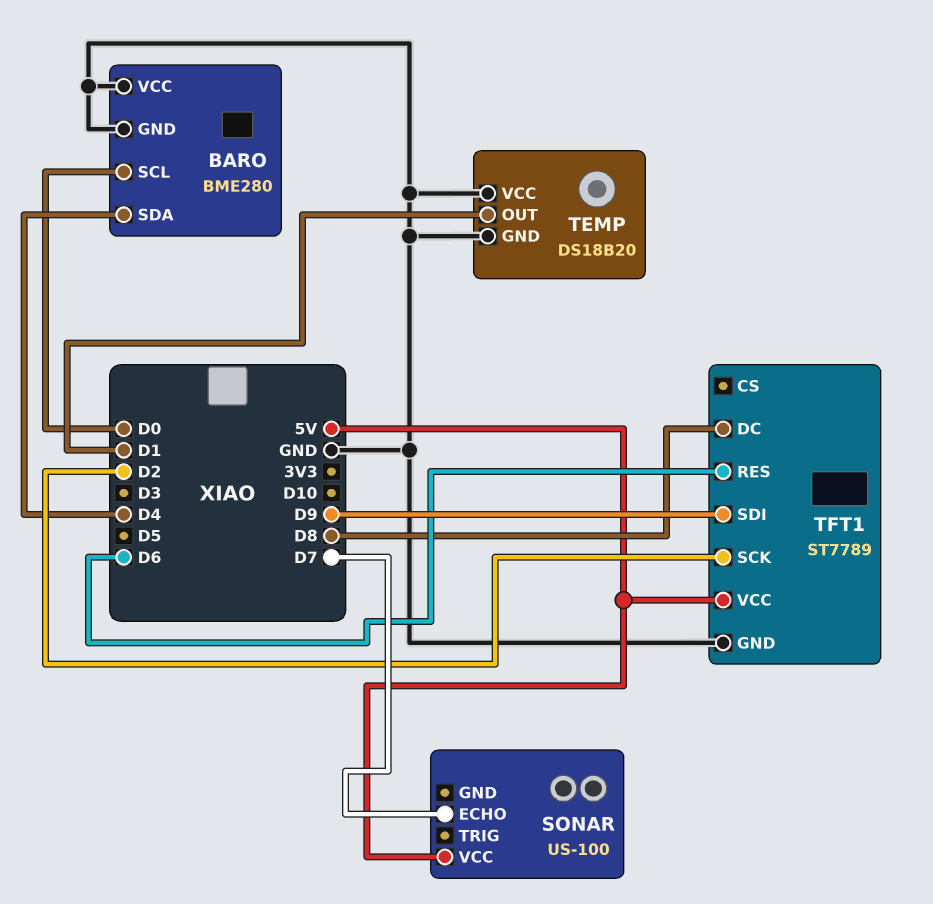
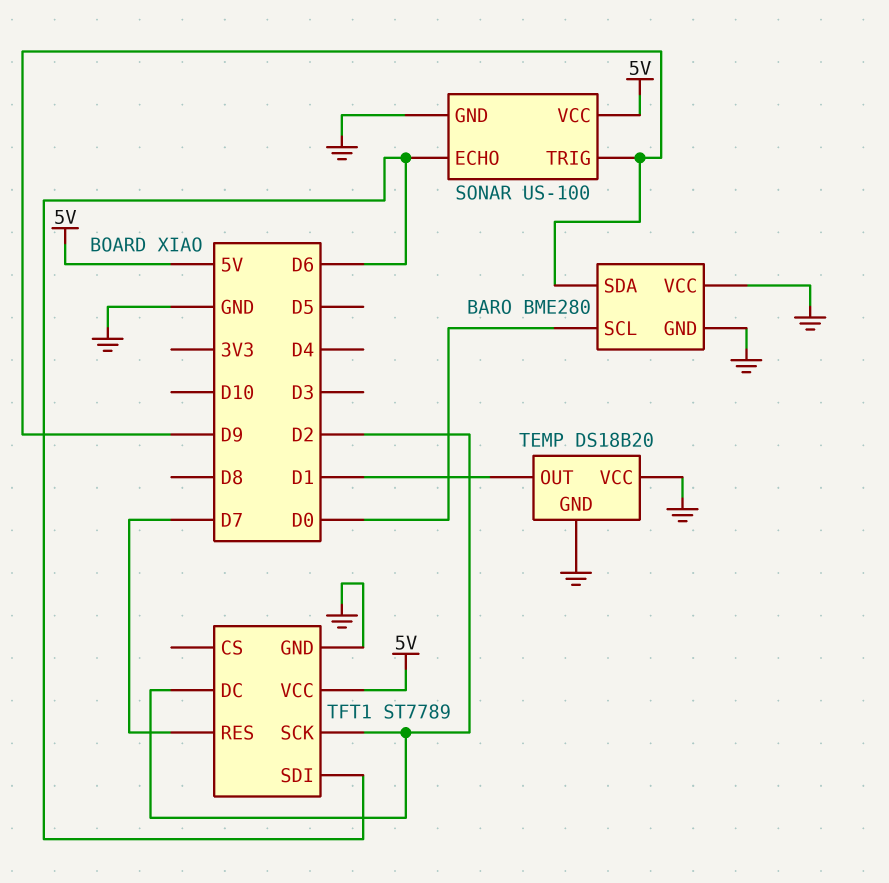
BARO pin SDA: D4 -> D9
SONAR pin ECHO: D7 -> D6
SONAR pin GND: none -> GND
SONAR pin TRIG: none -> D9
TFT1 pin DC: D8 -> D2
TFT1 pin RES: D6 -> D7
TFT1 pin SDI: D9 -> D6

